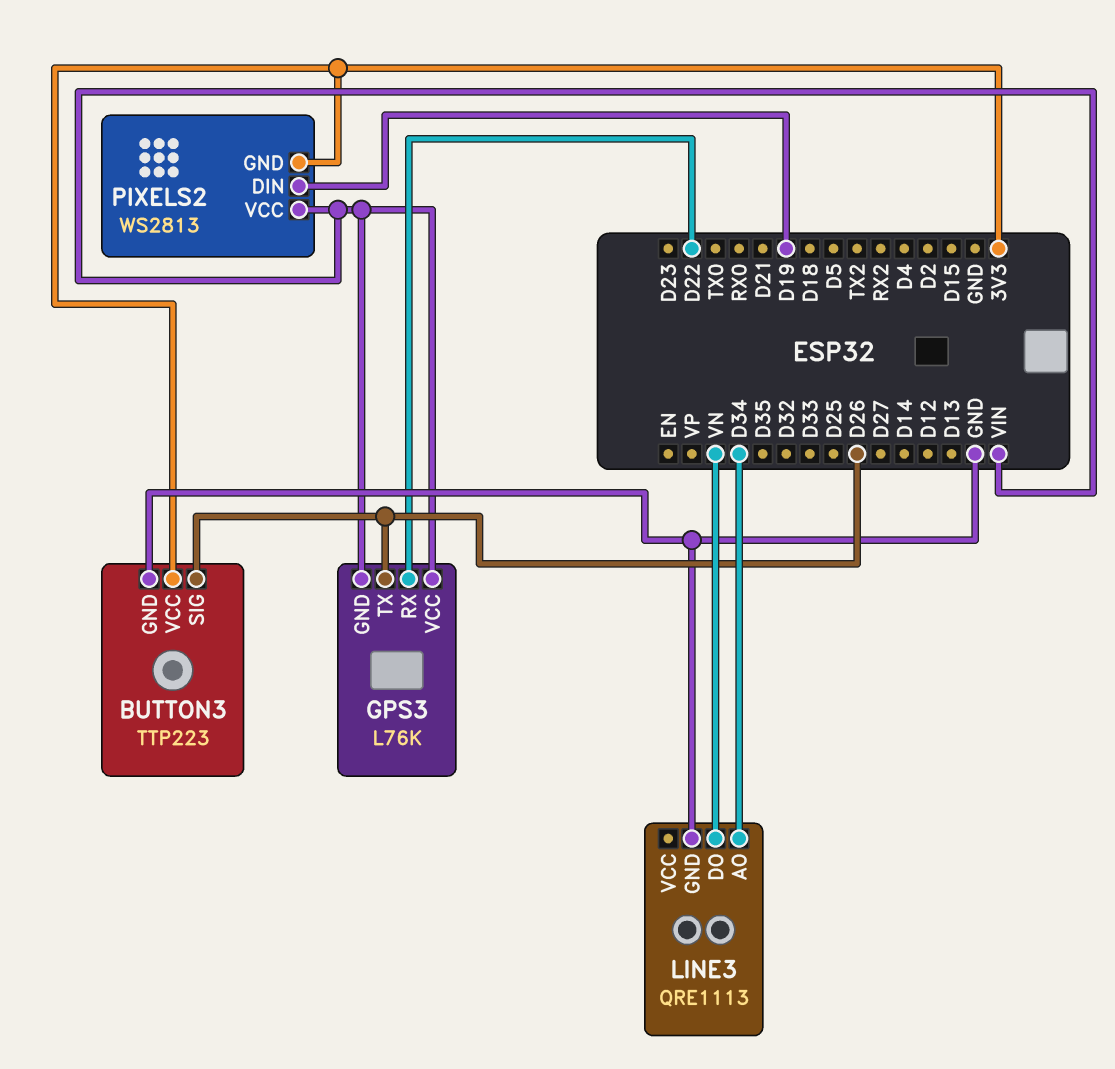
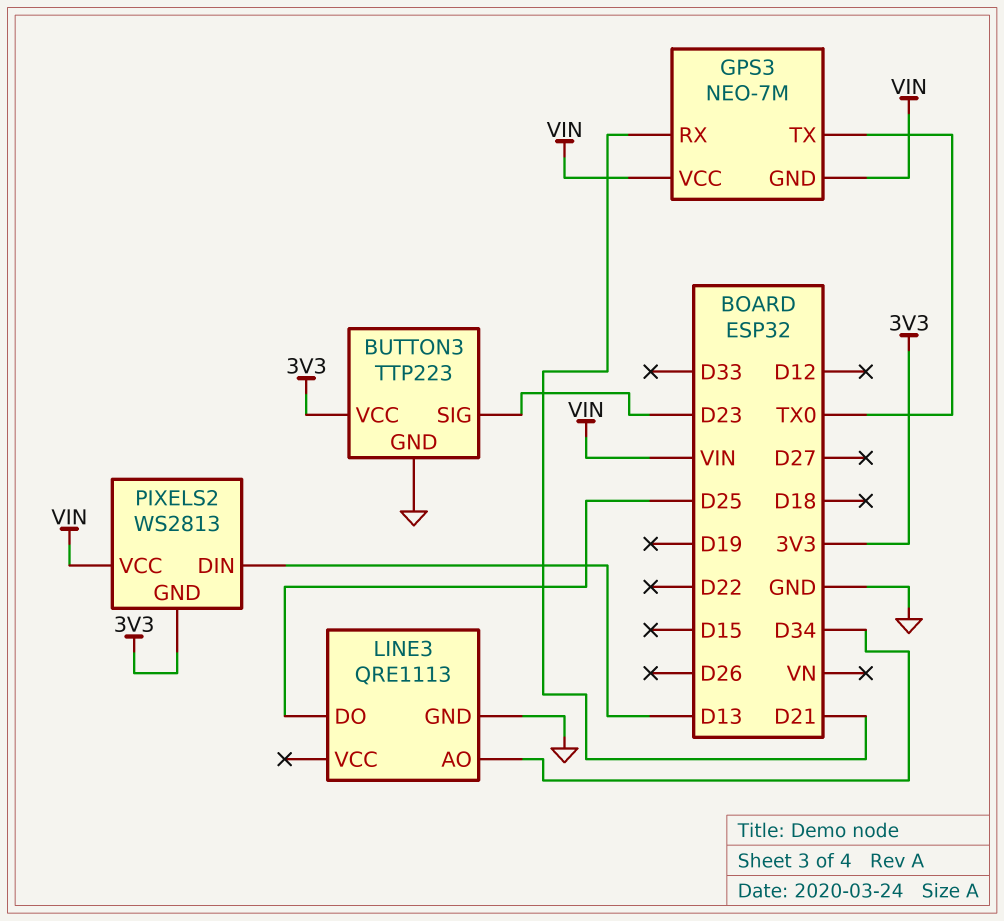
BUTTON3 pin SIG: D26 -> D23
GPS3: L76K -> NEO-7M
GPS3 pin RX: D22 -> D21
GPS3 pin TX: D26 -> TX0
LINE3 pin DO: VN -> D25
PIXELS2 pin DIN: D19 -> D13

